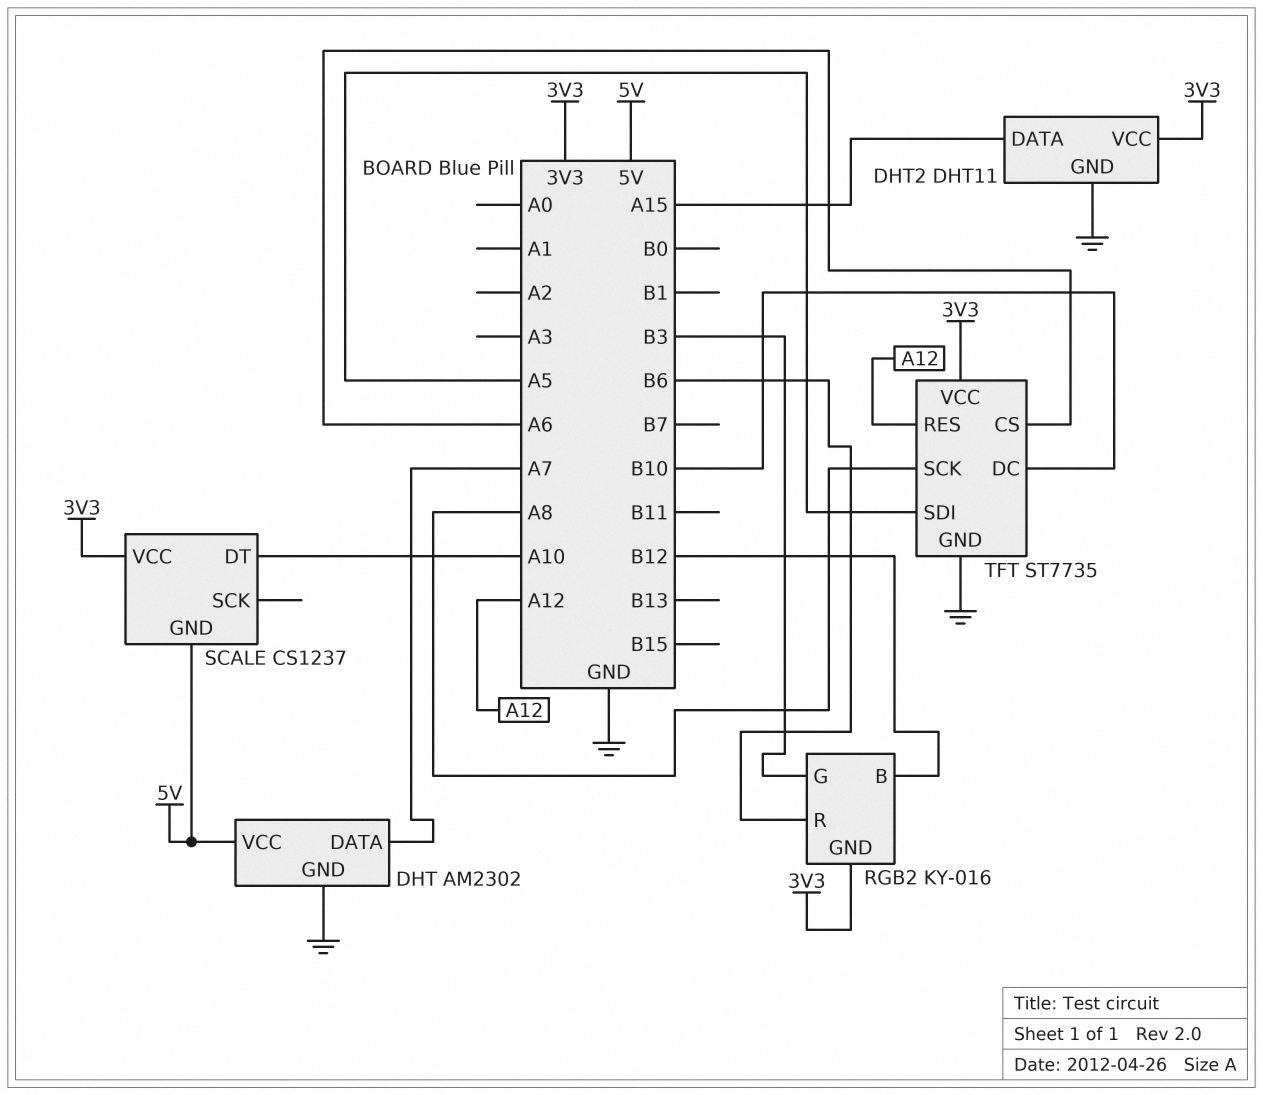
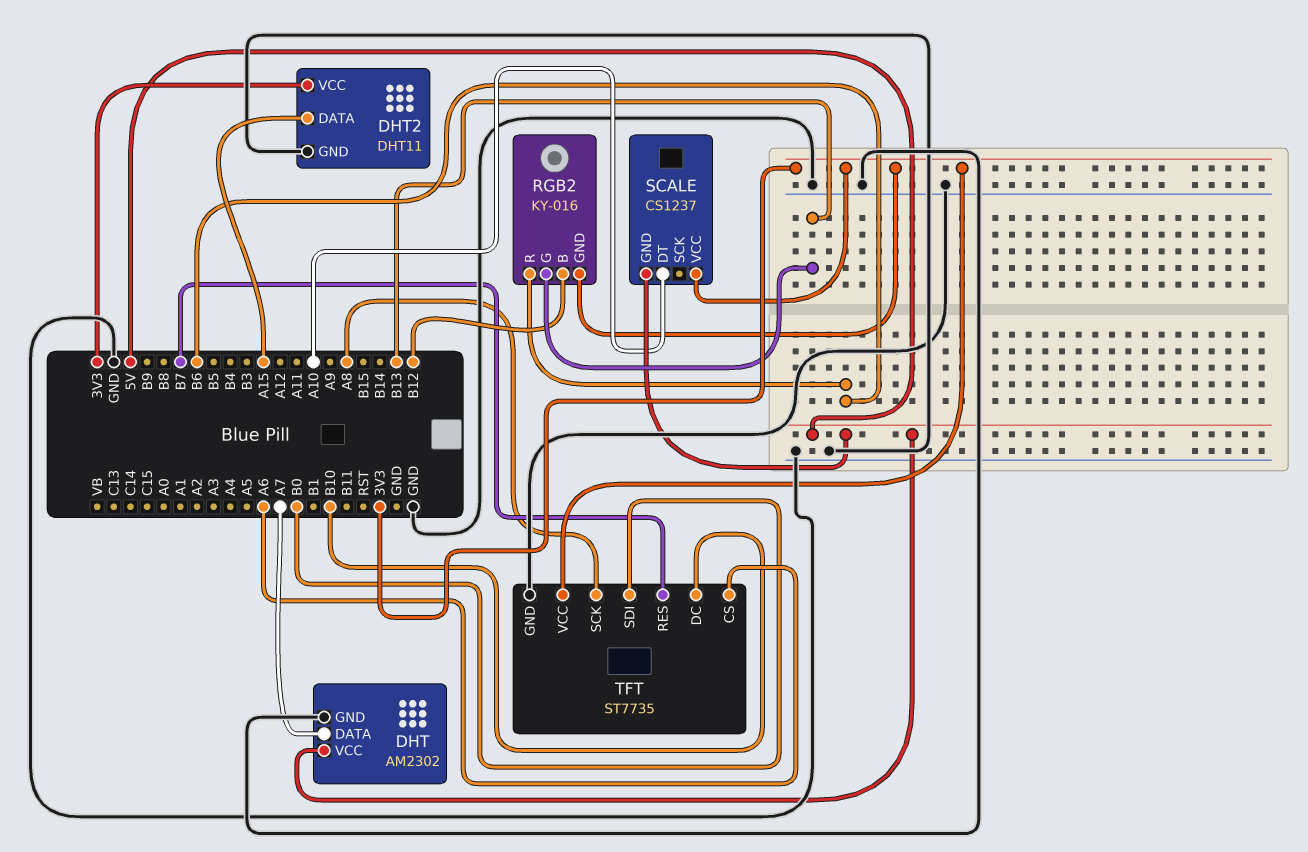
RGB2 pin G: B3 -> B13
TFT pin RES: A12 -> B7
TFT pin SDI: A5 -> B0

